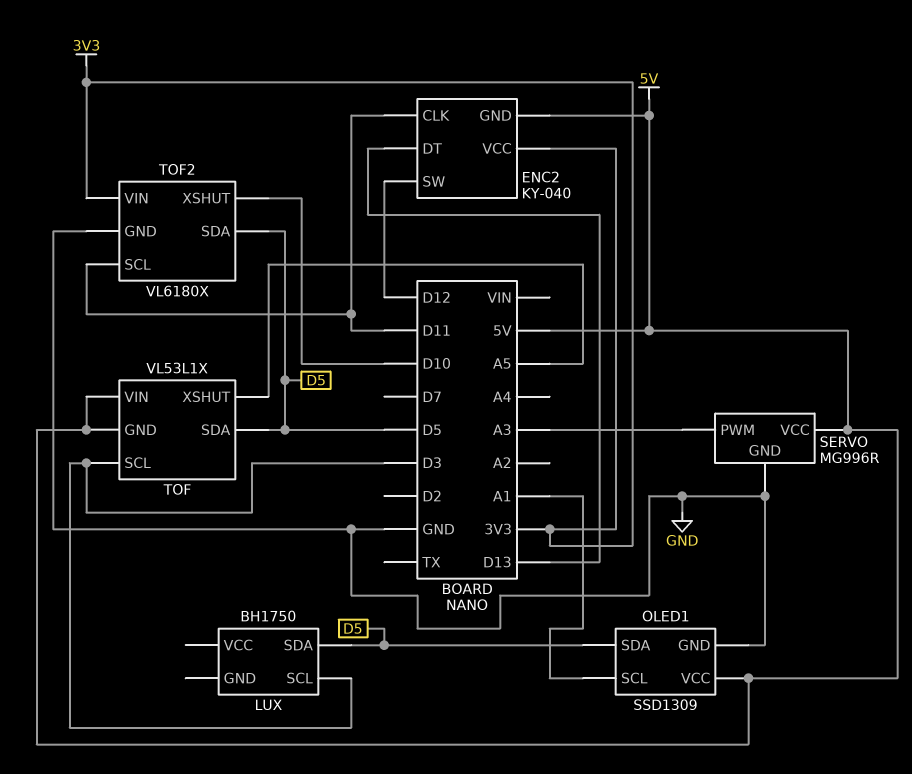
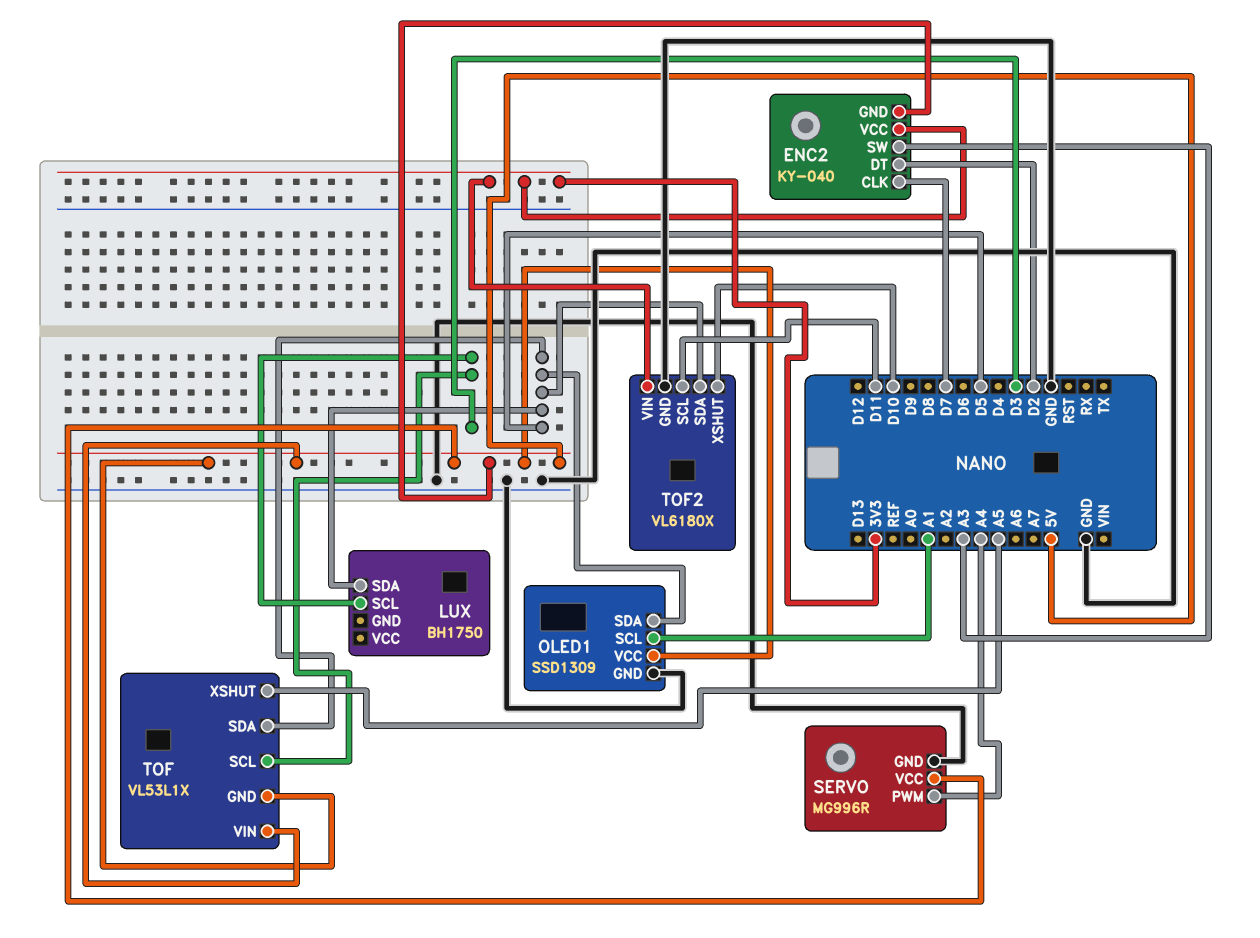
ENC2 pin CLK: D11 -> D7
ENC2 pin DT: D13 -> D2
ENC2 pin SW: D12 -> A3
SERVO pin PWM: A3 -> A4

